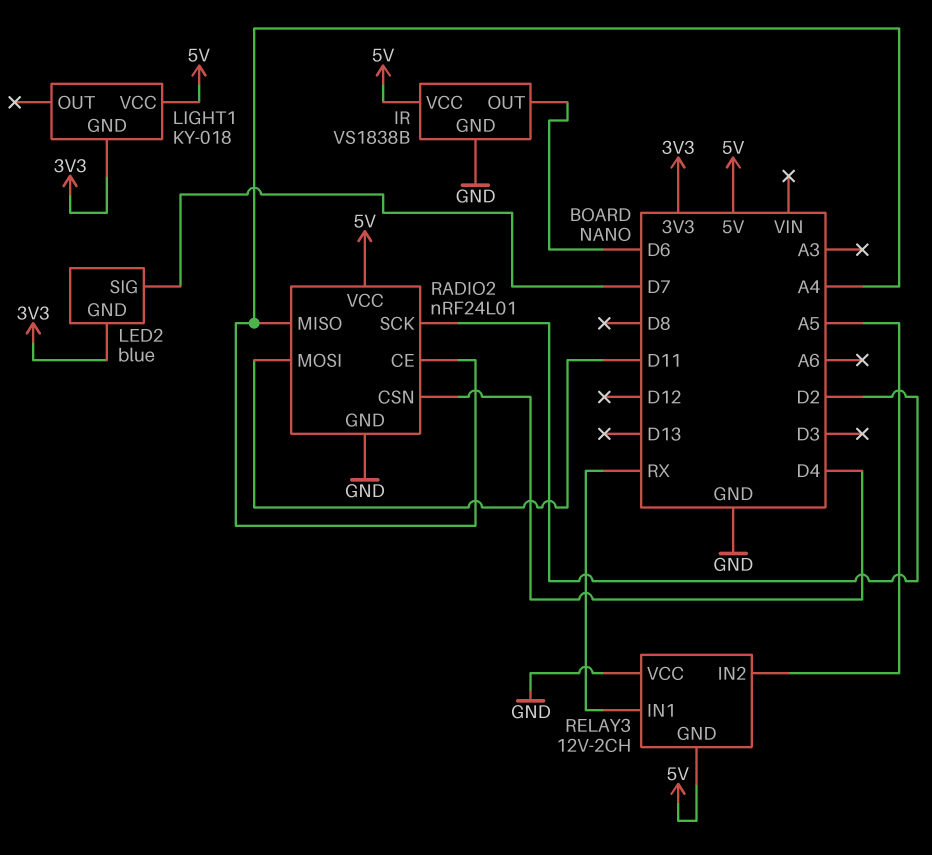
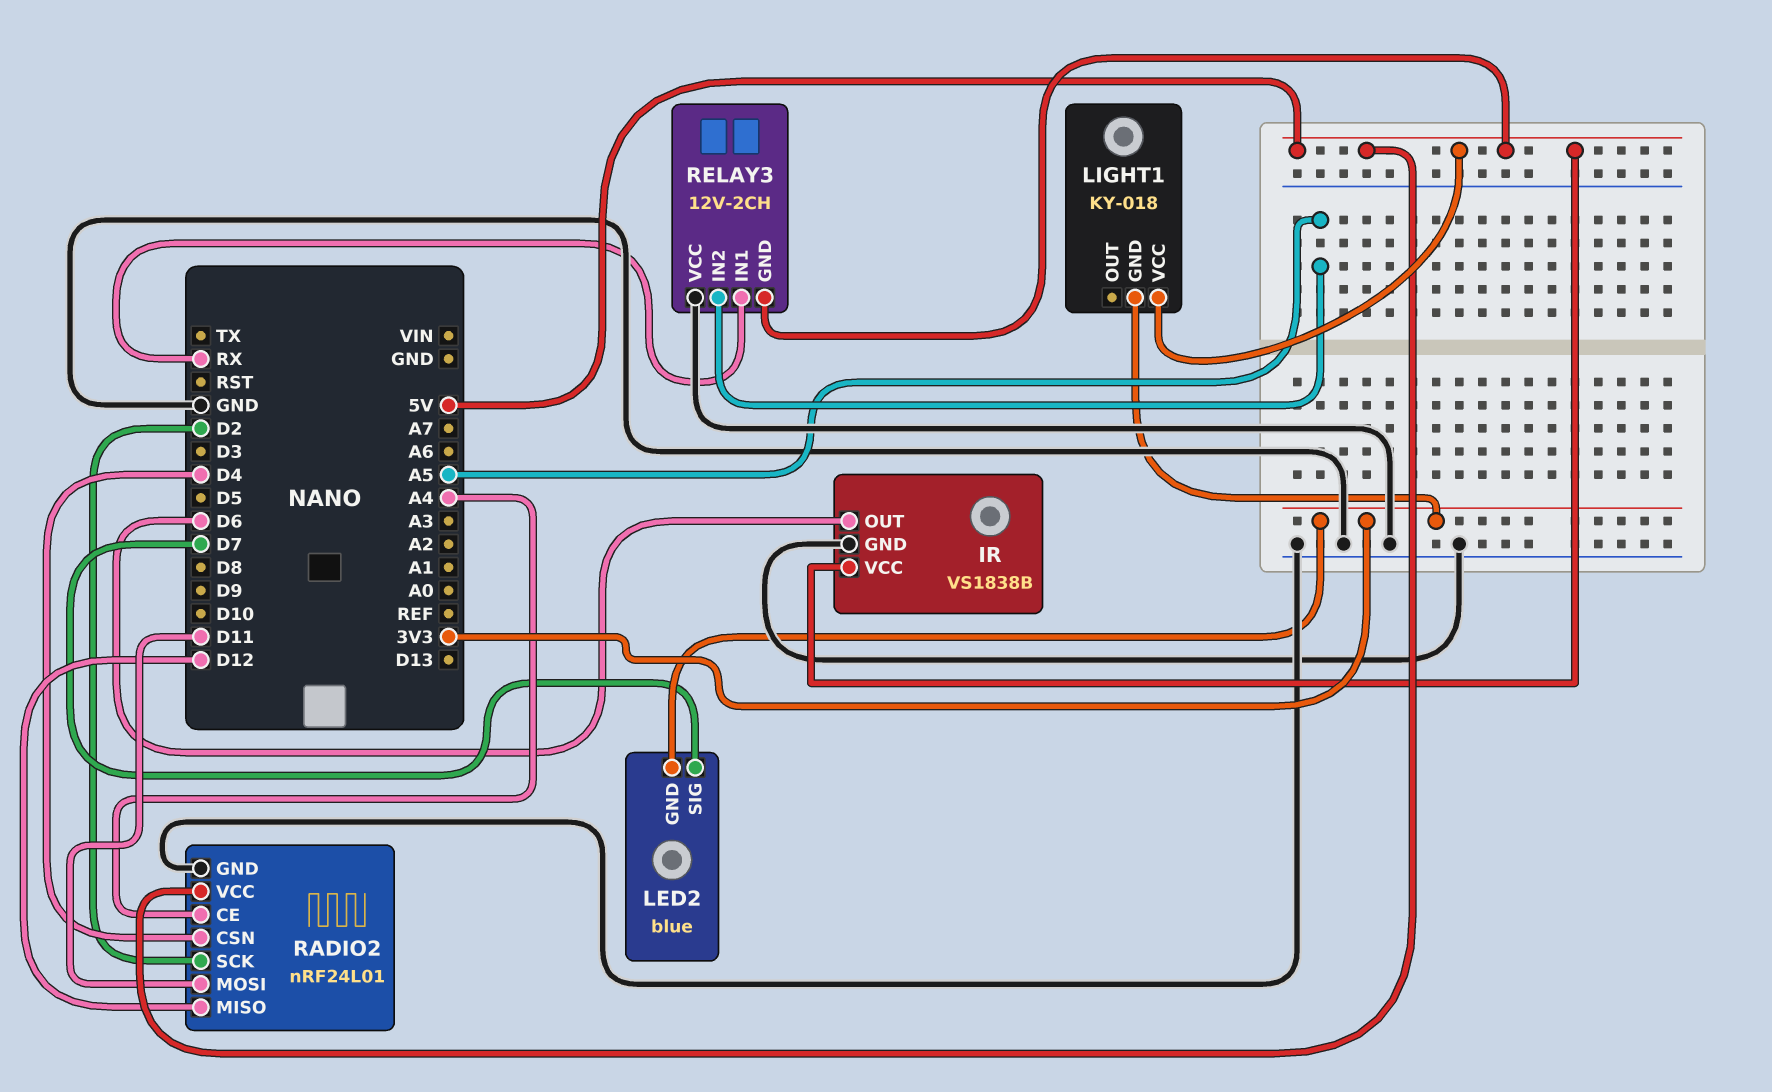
RADIO2 pin MISO: A4 -> D12

